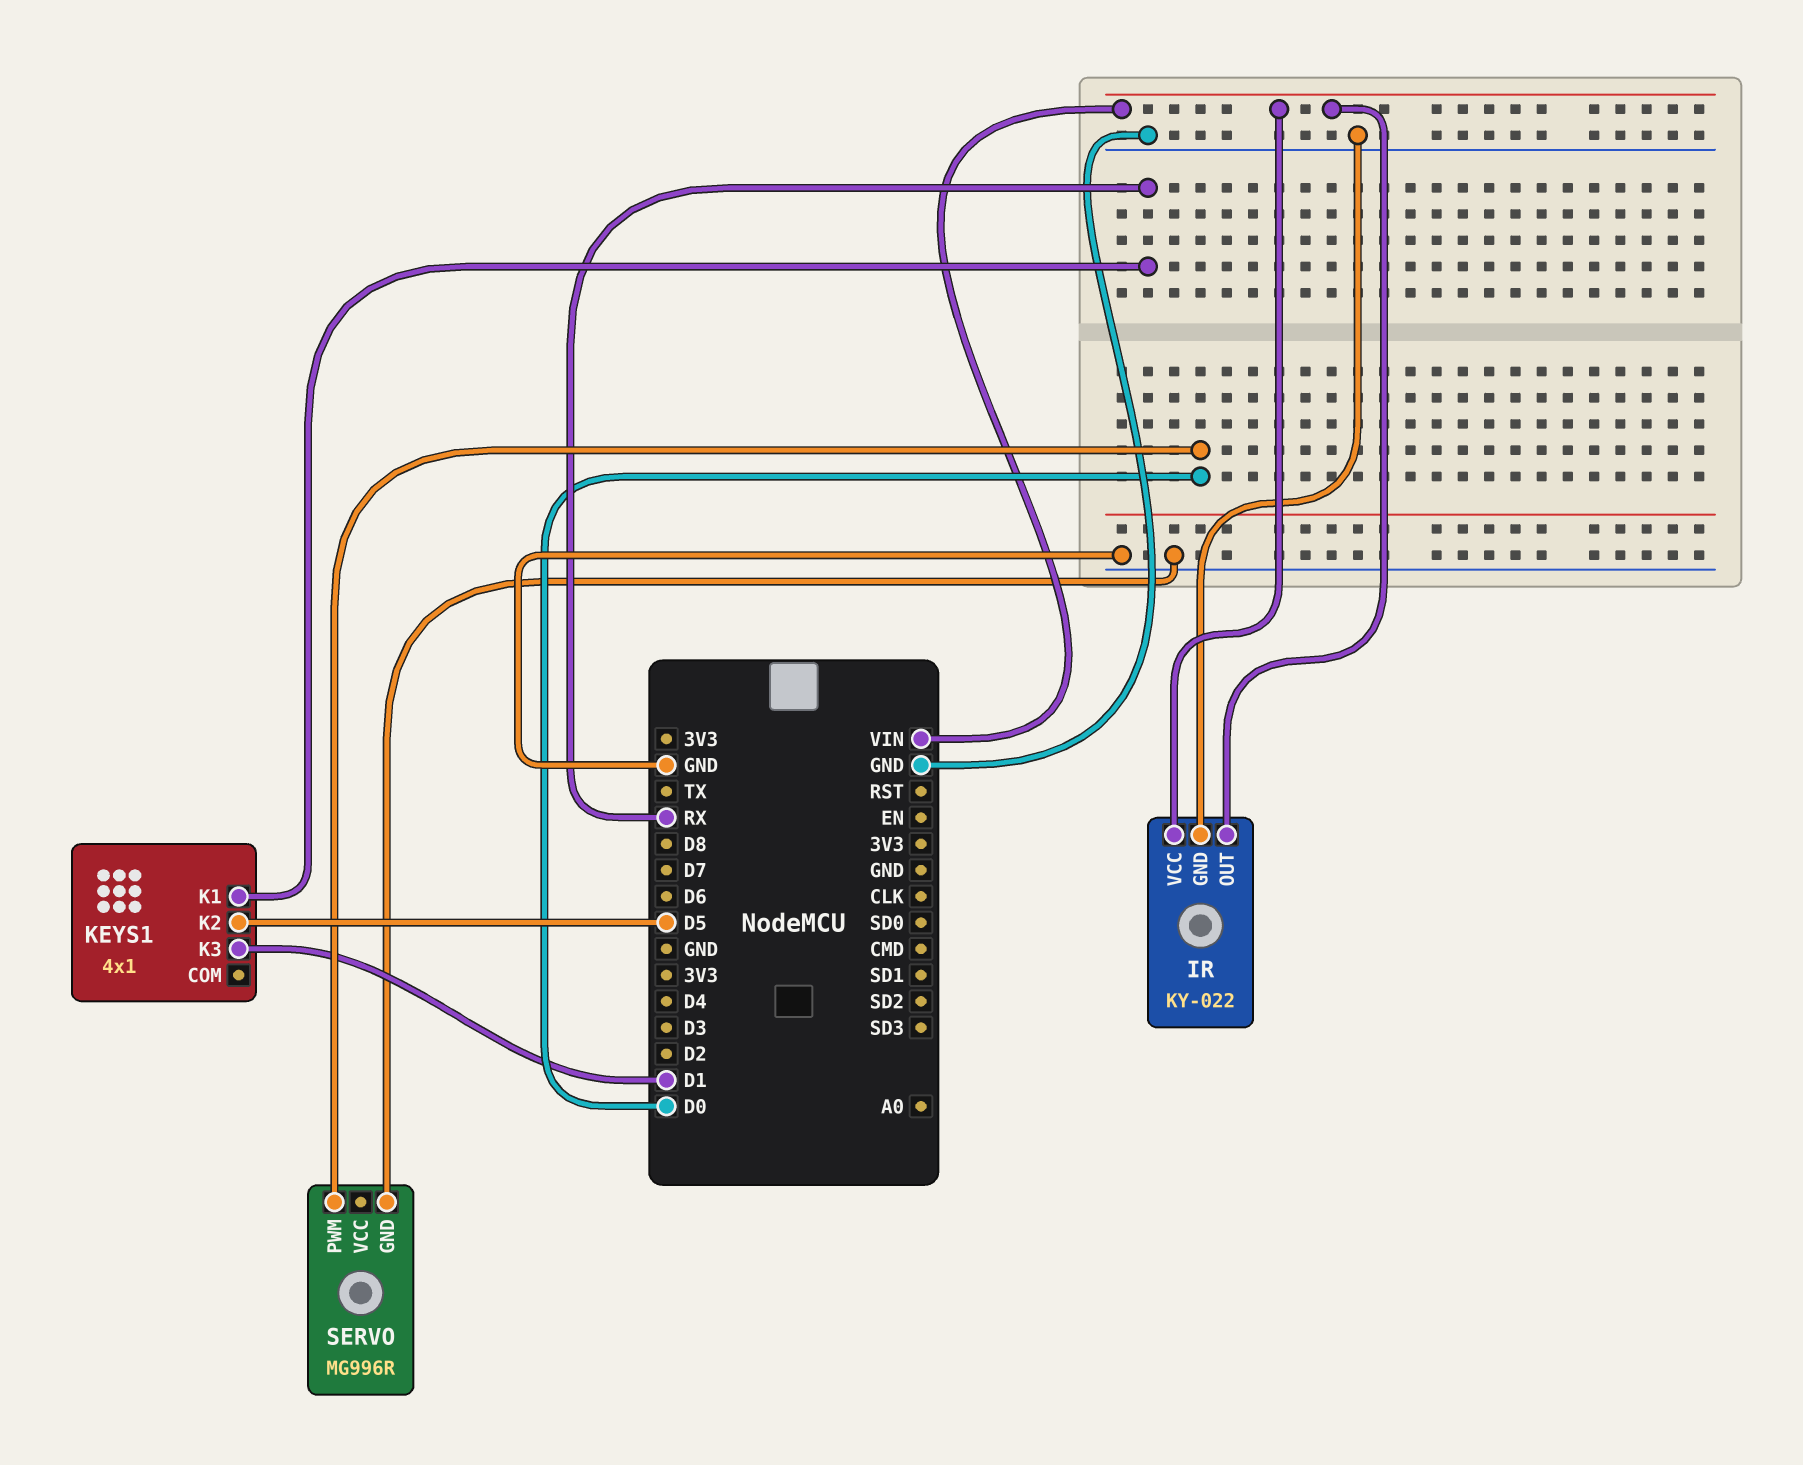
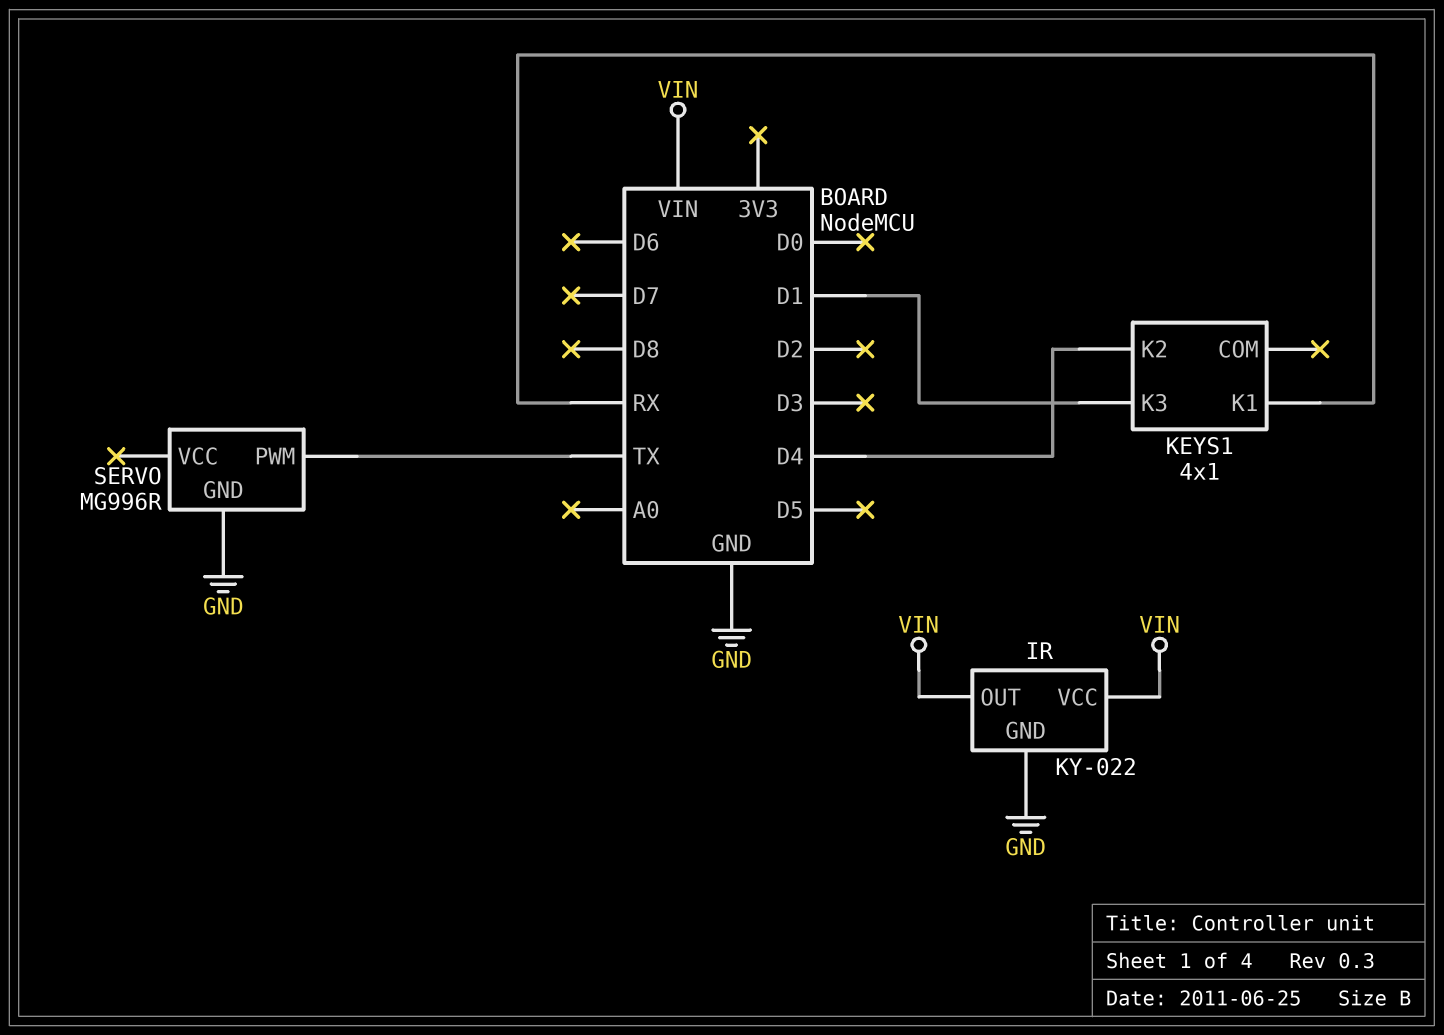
KEYS1 pin K2: D5 -> D4
SERVO pin PWM: D0 -> TX

